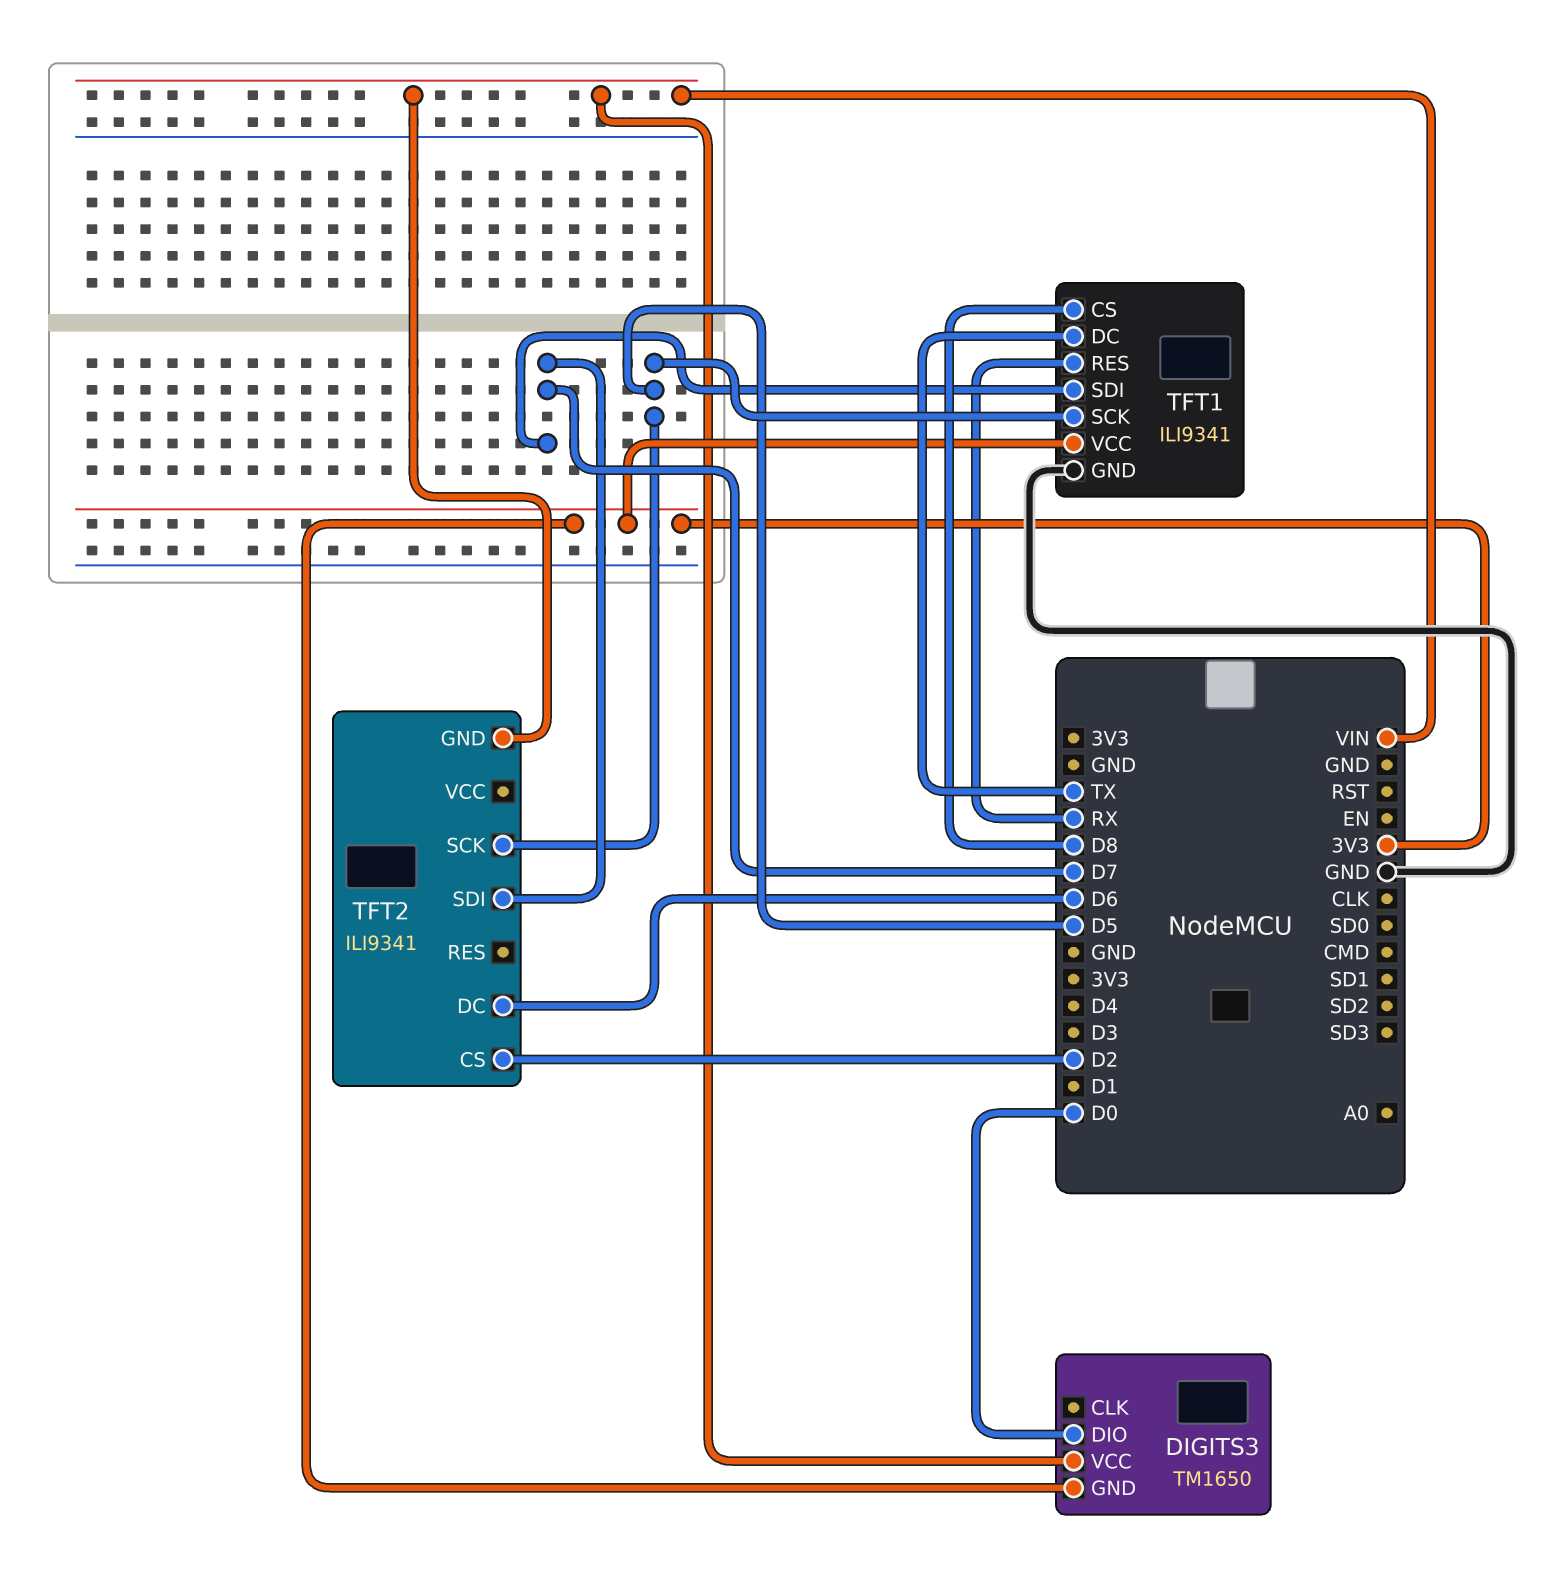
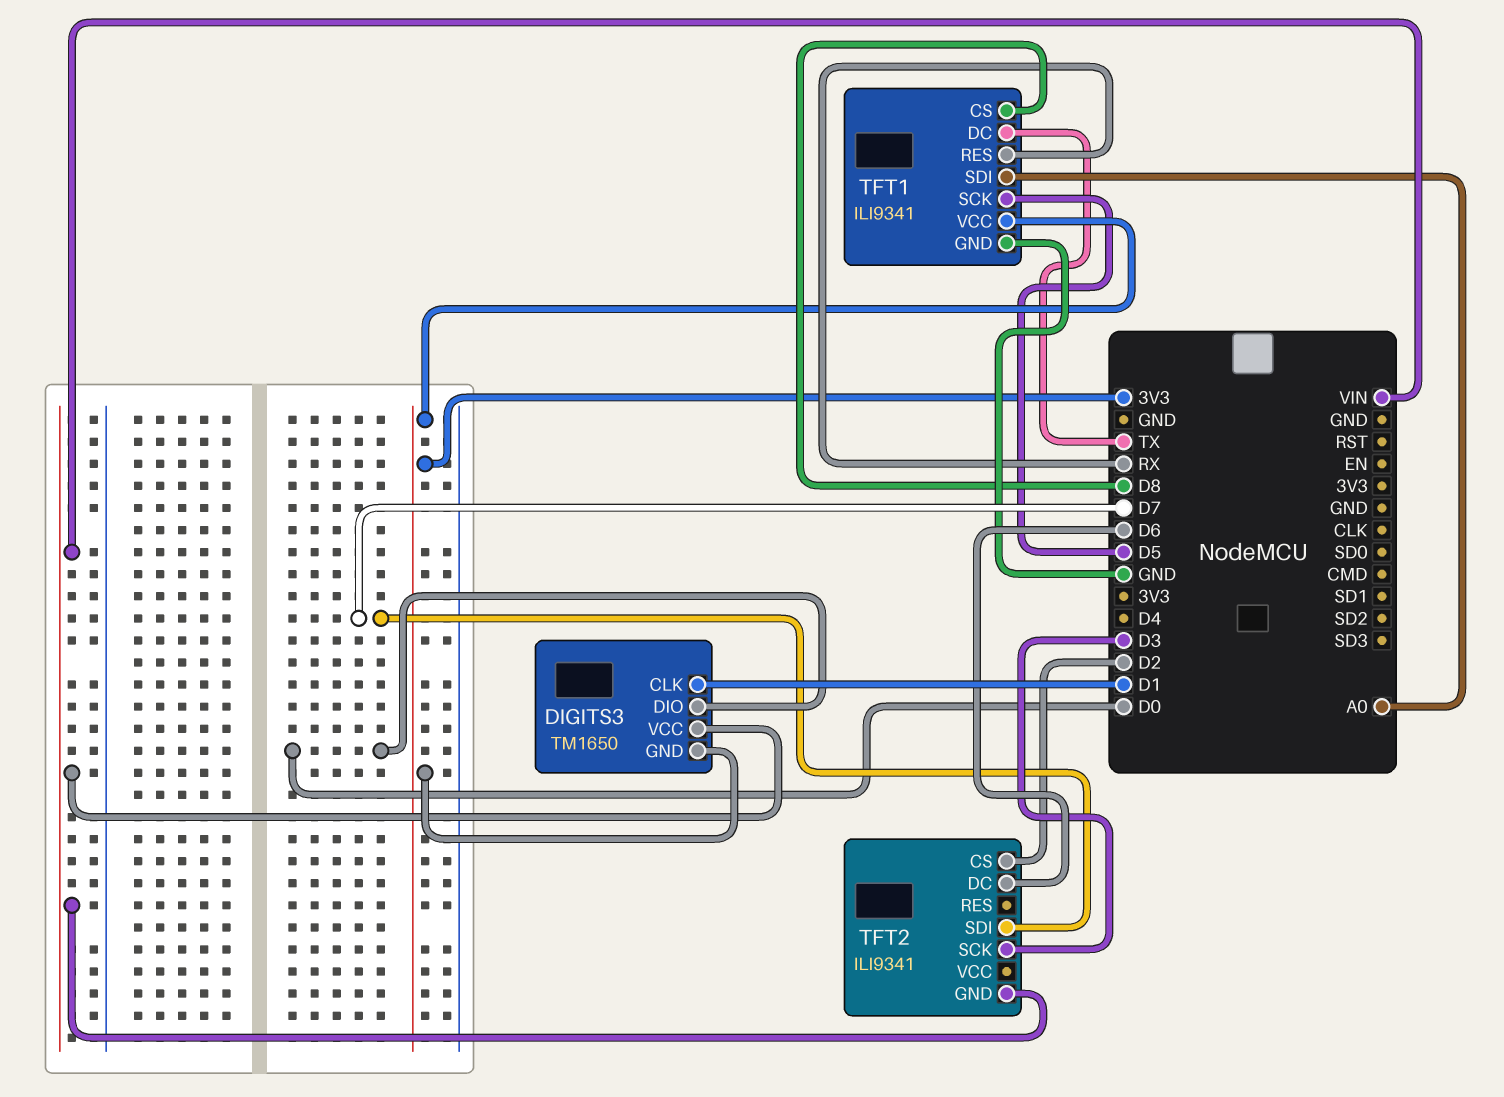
DIGITS3 pin CLK: none -> D1
TFT1 pin SDI: D7 -> A0
TFT2 pin SCK: D5 -> D3

